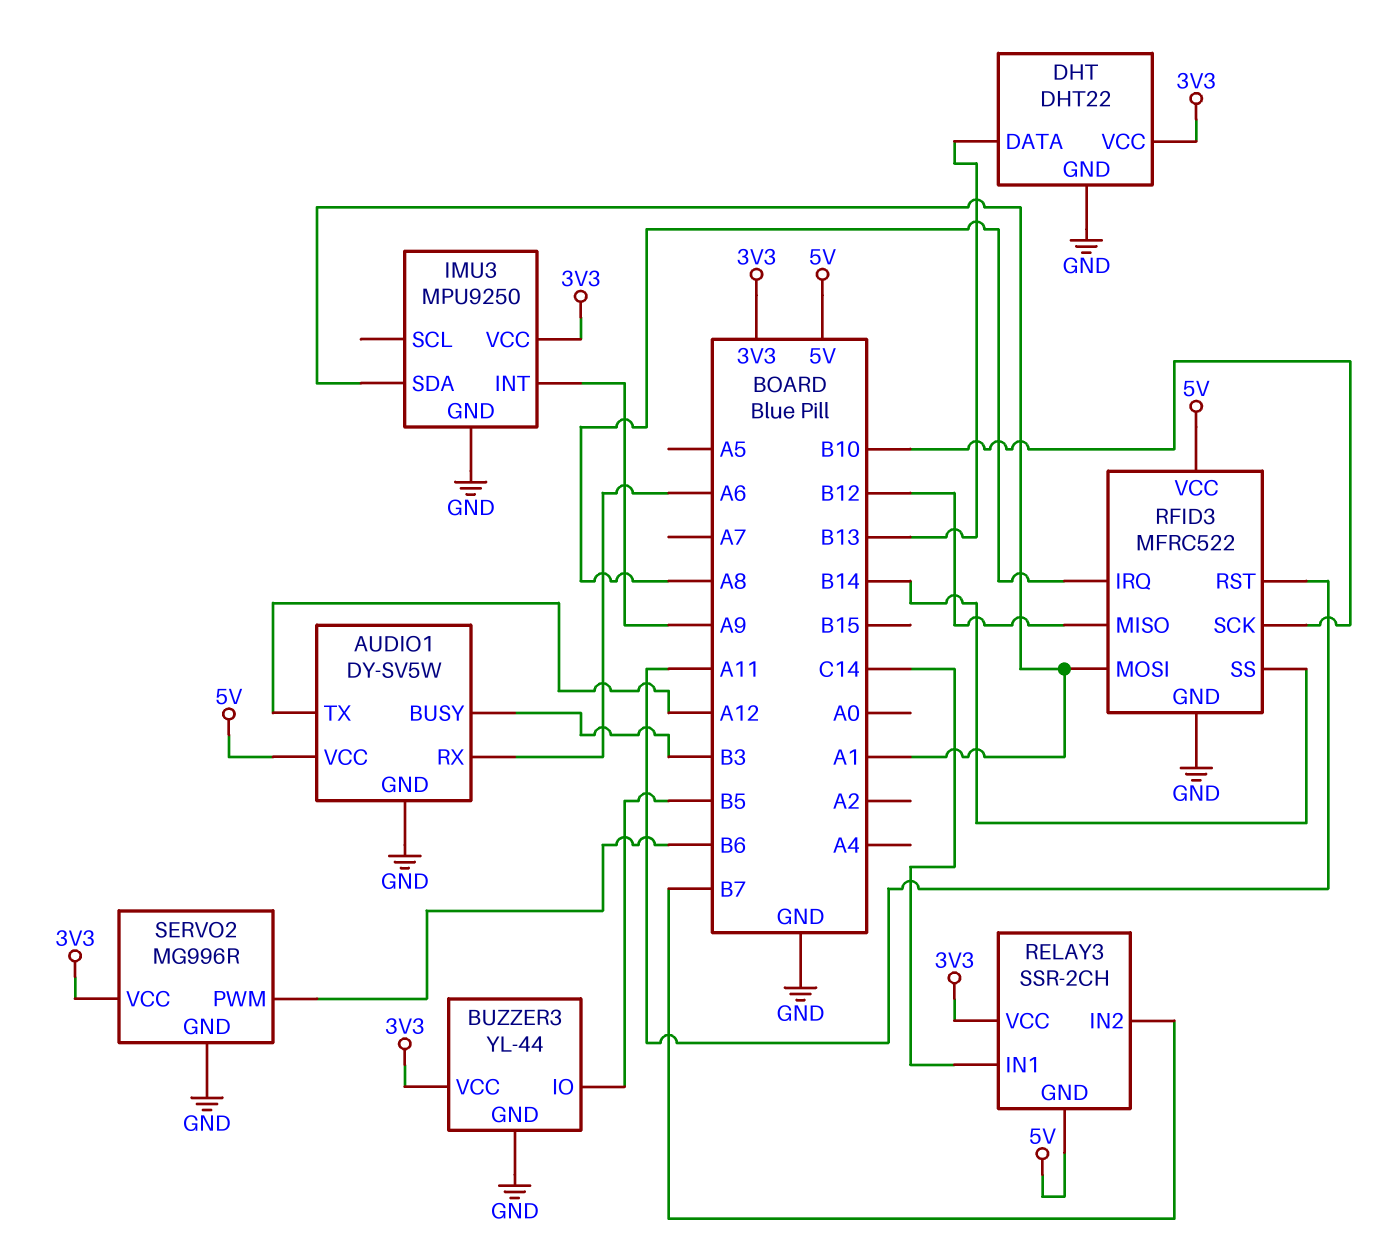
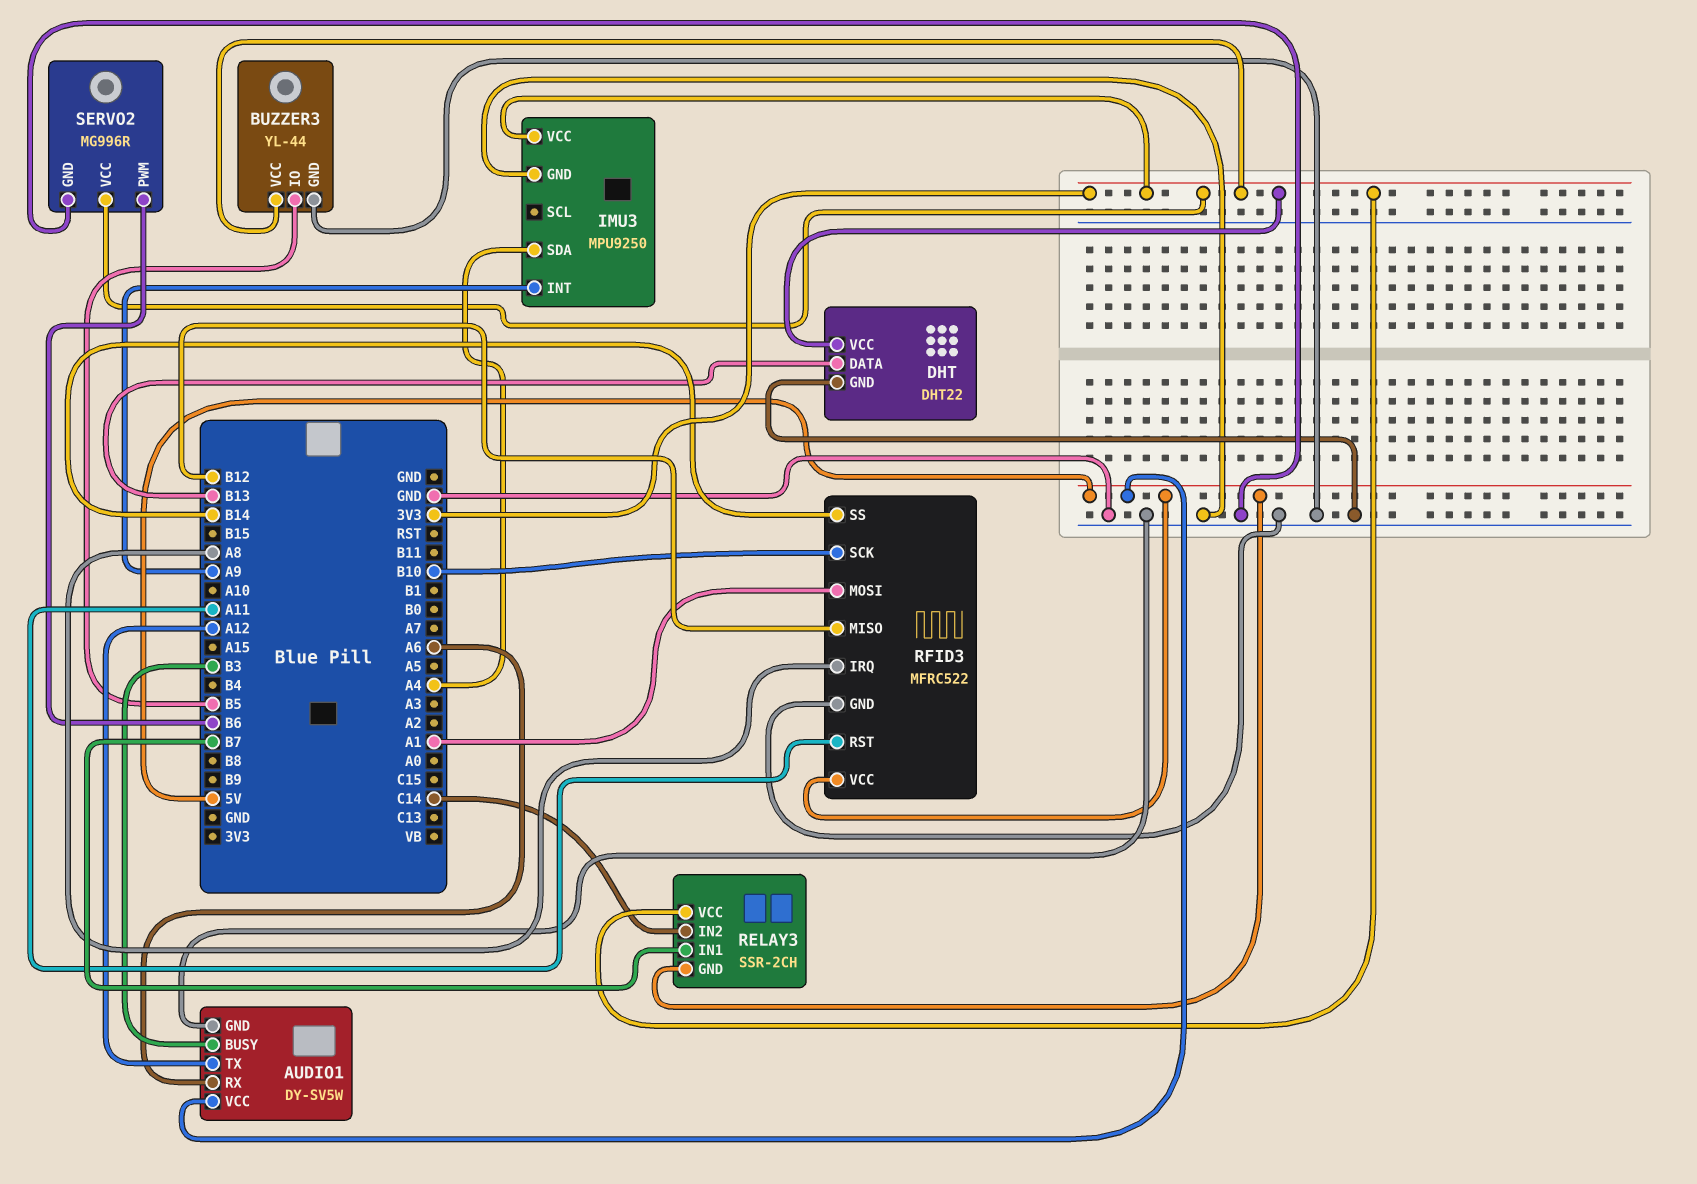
IMU3 pin SDA: A1 -> A4
RELAY3 pin IN1: C14 -> B7
RELAY3 pin IN2: B7 -> C14

